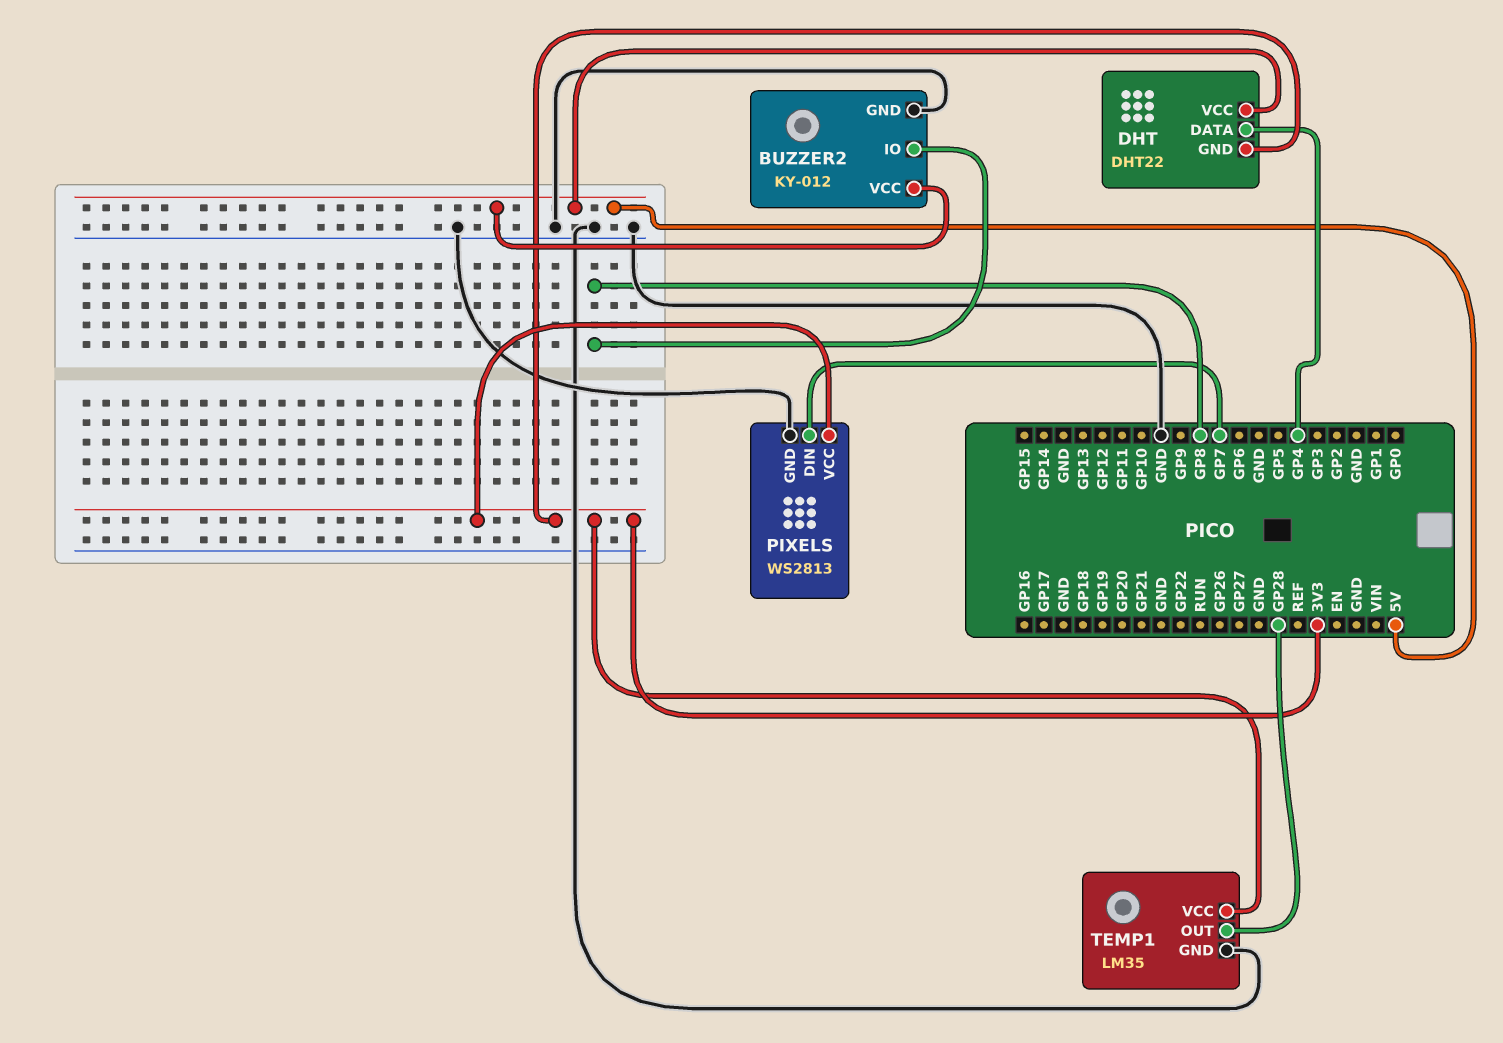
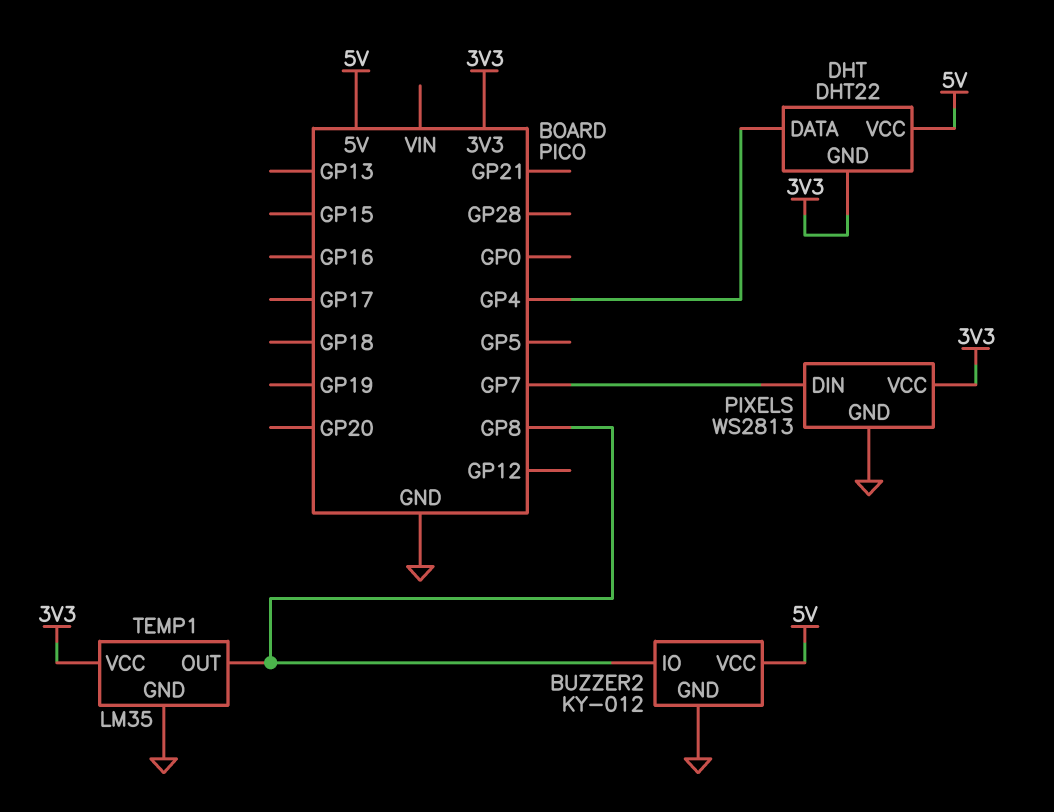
TEMP1 pin OUT: GP28 -> GP8

